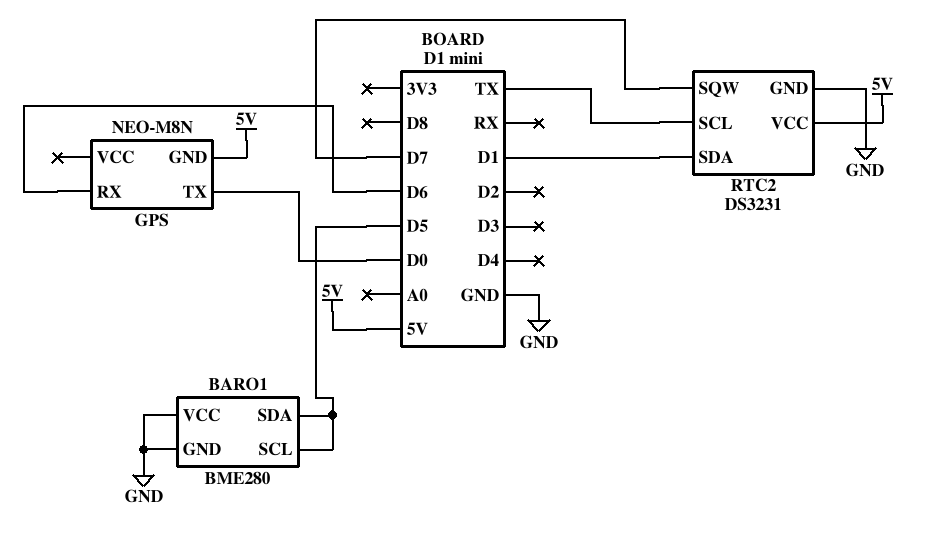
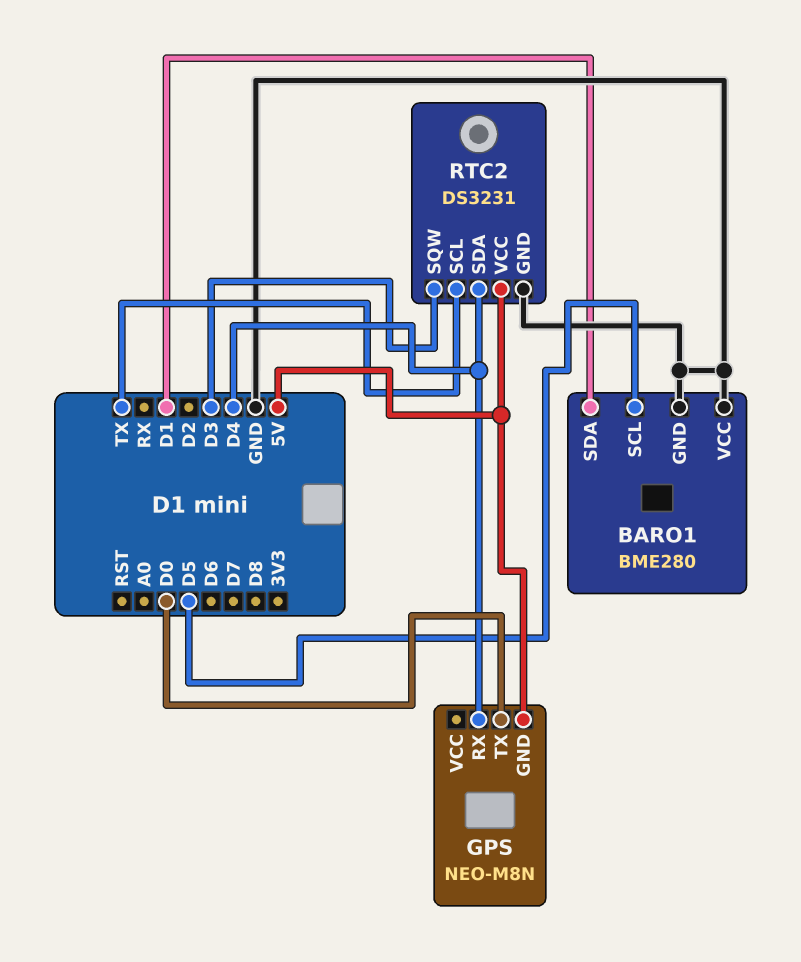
BARO1 pin SDA: D5 -> D1
GPS pin RX: D6 -> D4
RTC2 pin SDA: D1 -> D4
RTC2 pin SQW: D7 -> D3

